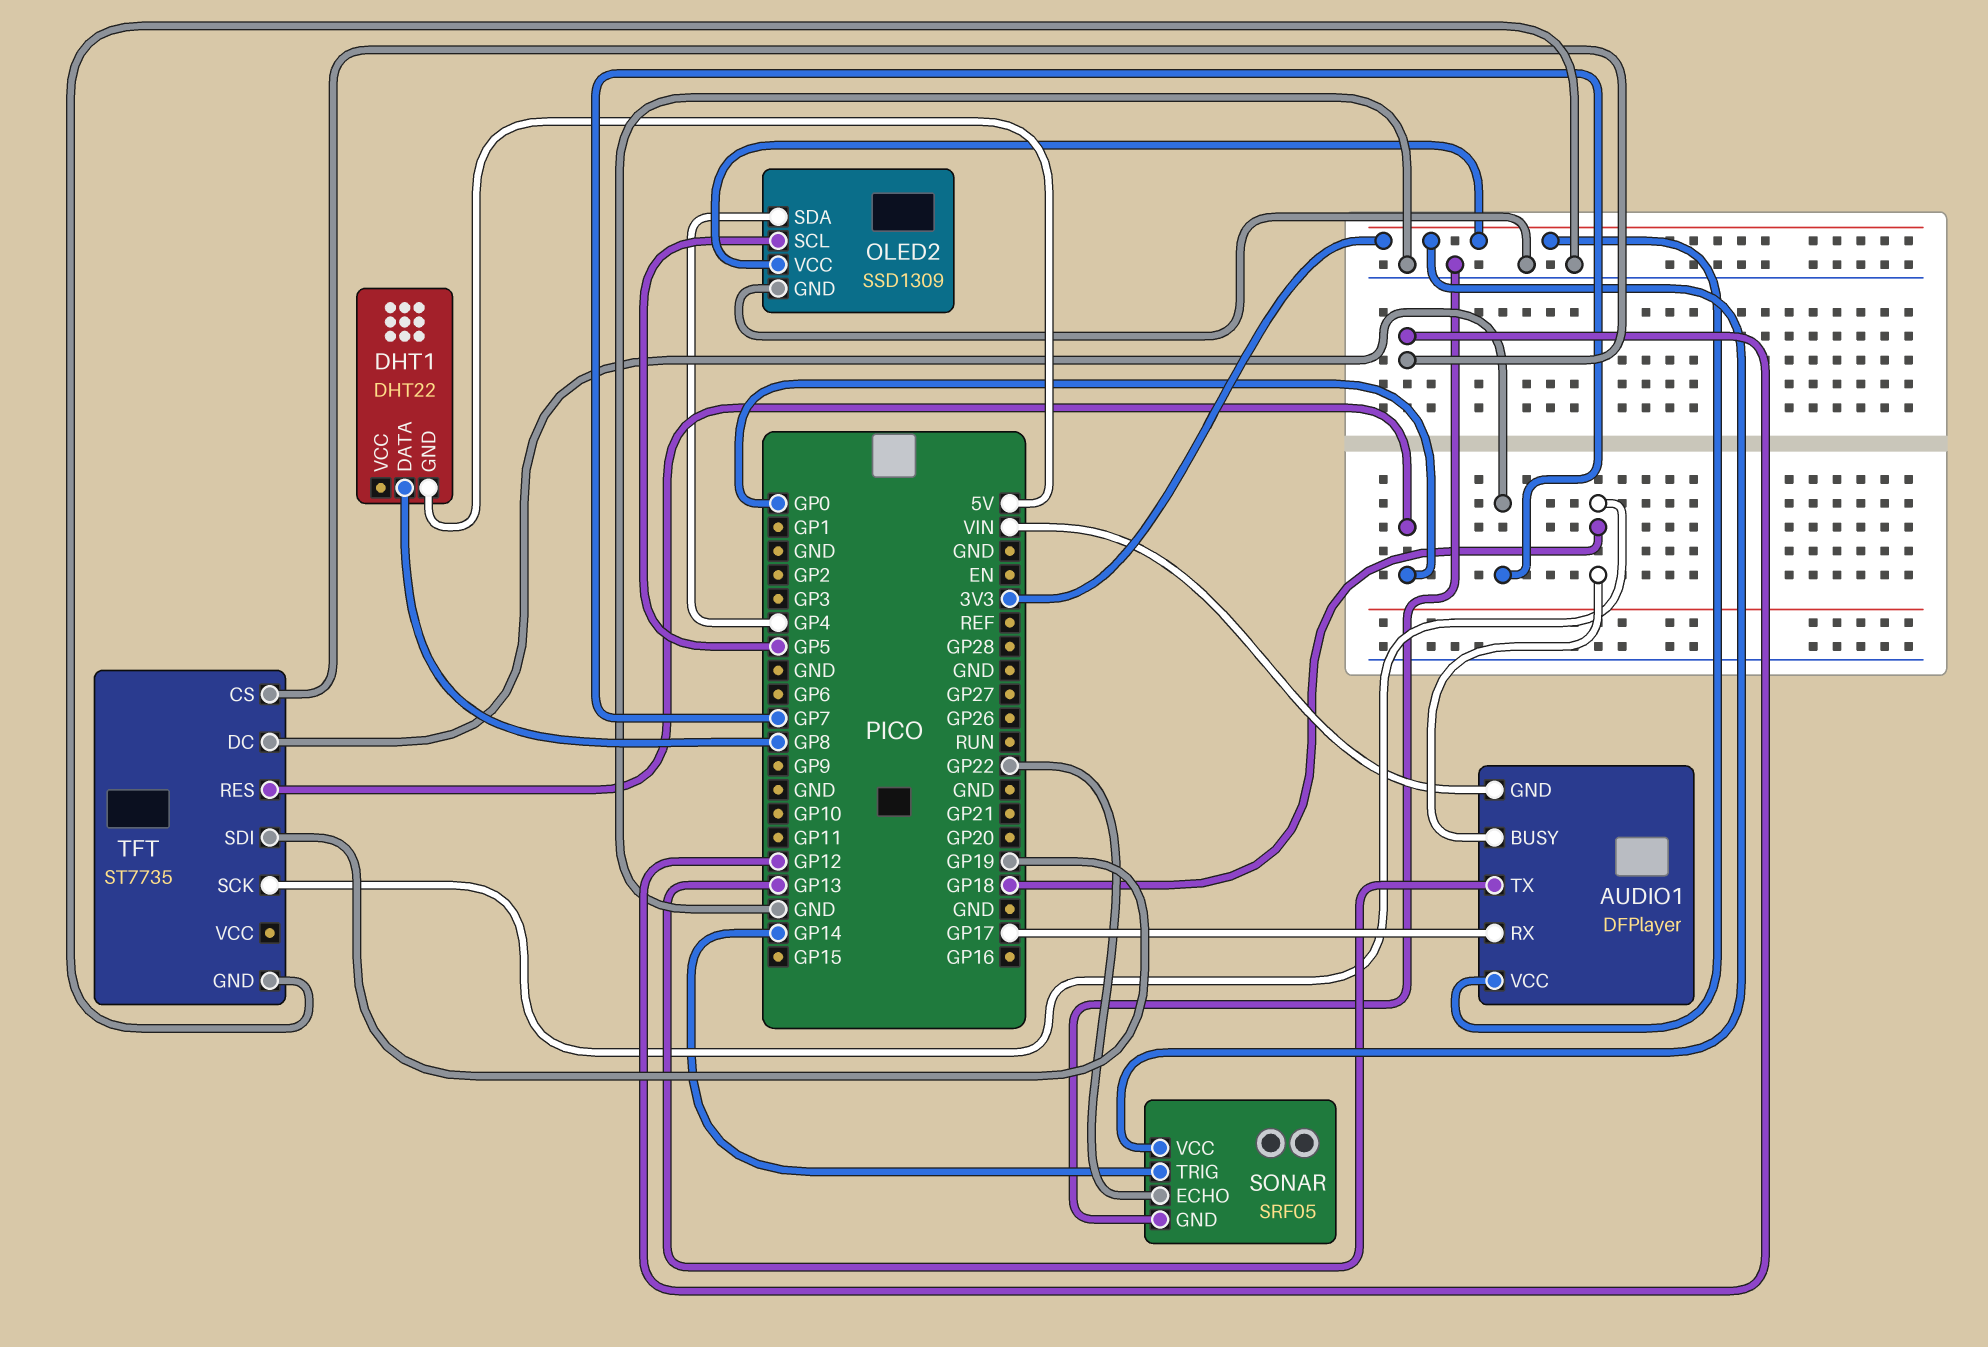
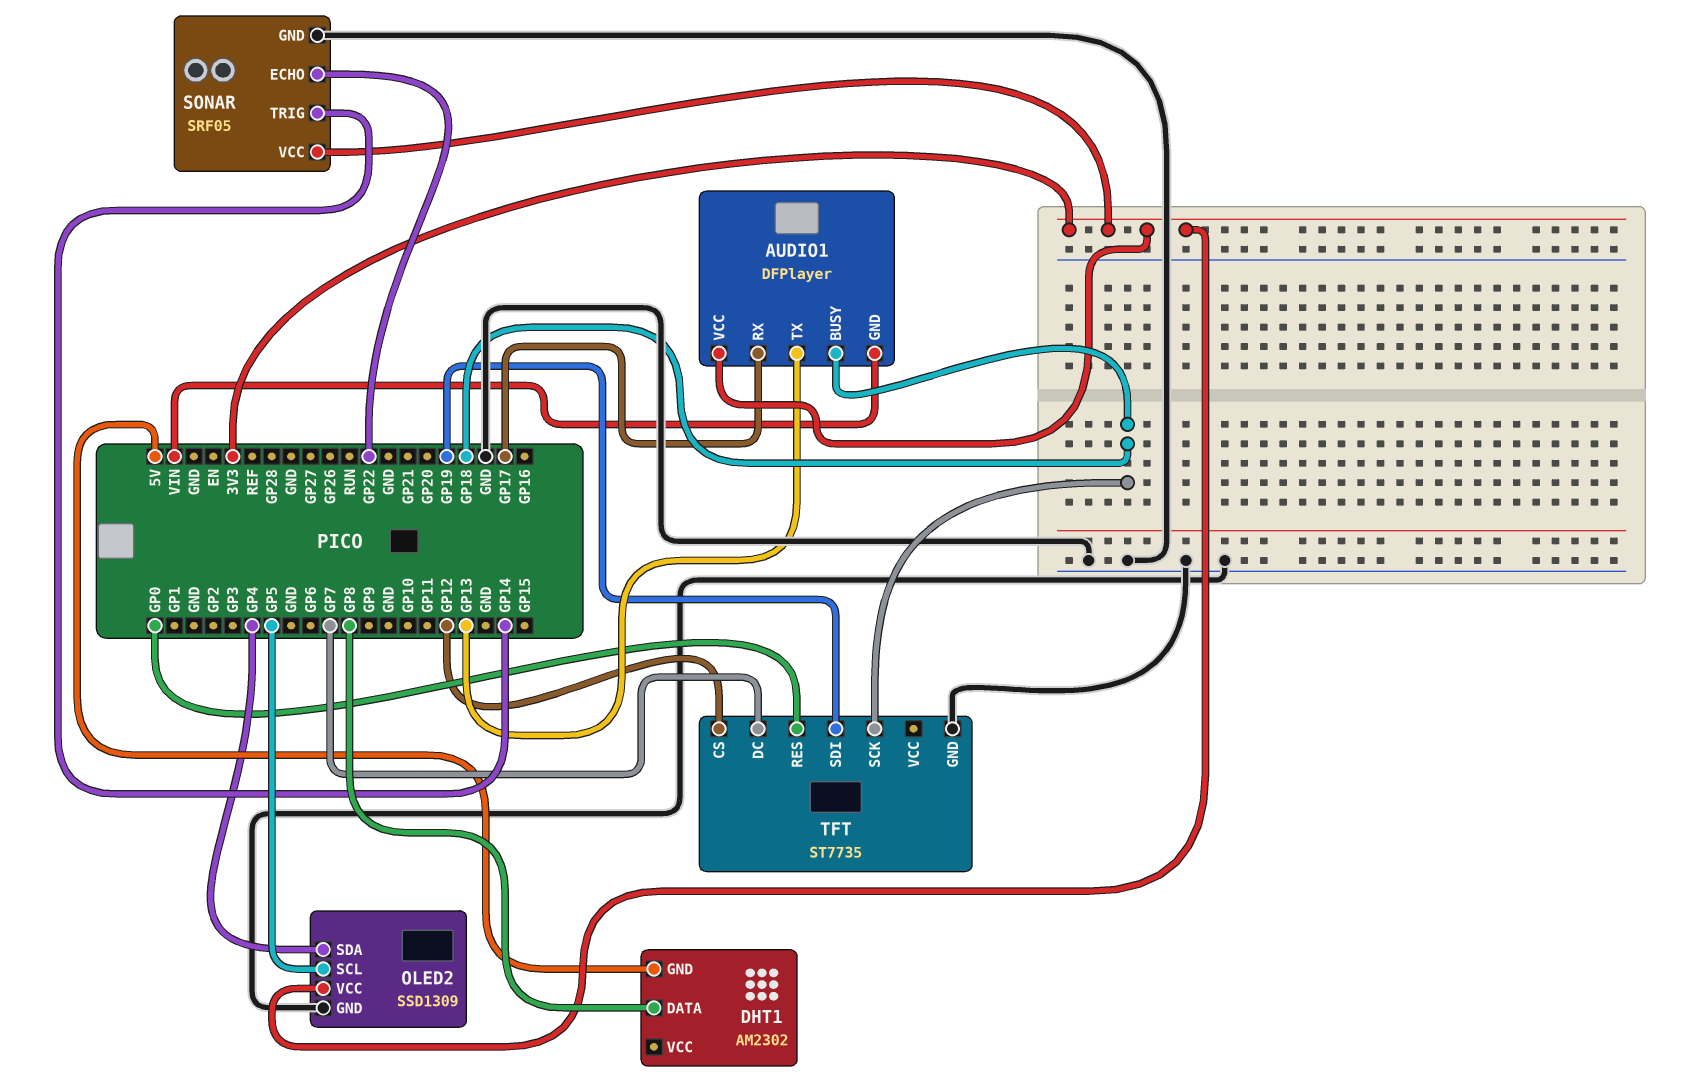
DHT1: DHT22 -> AM2302

